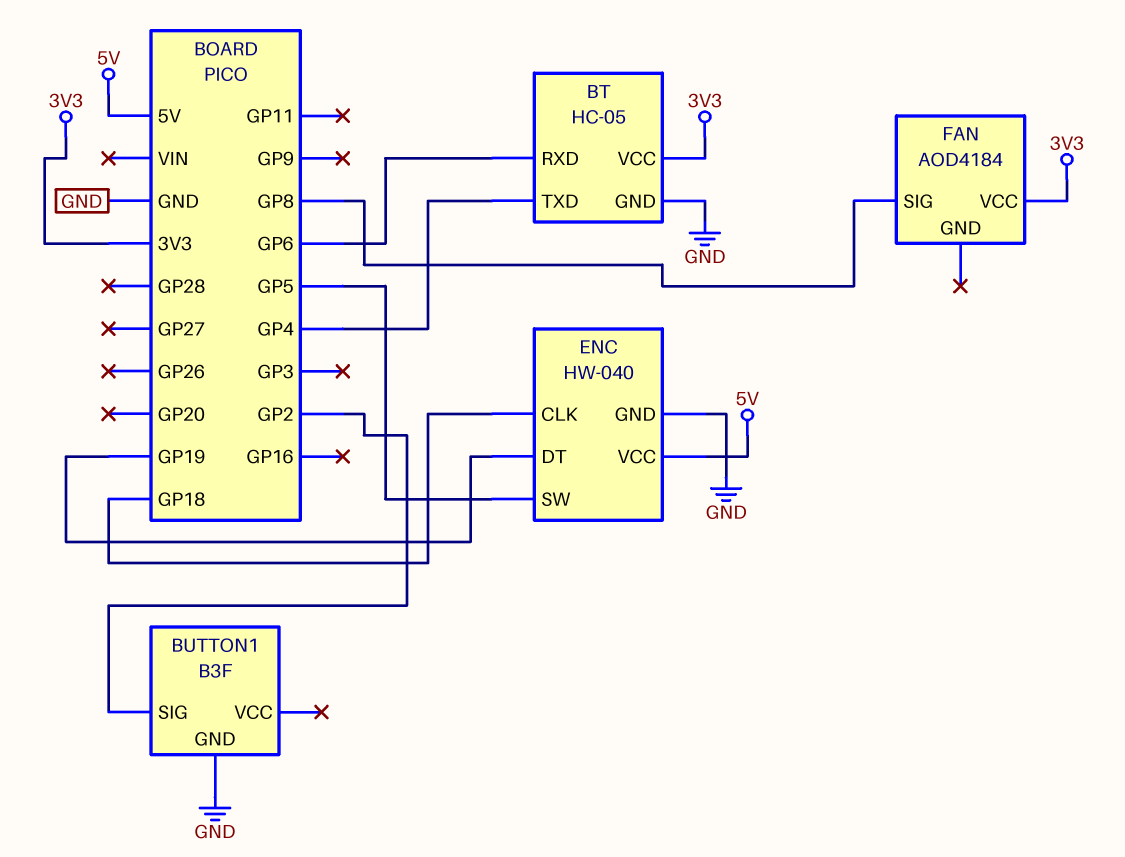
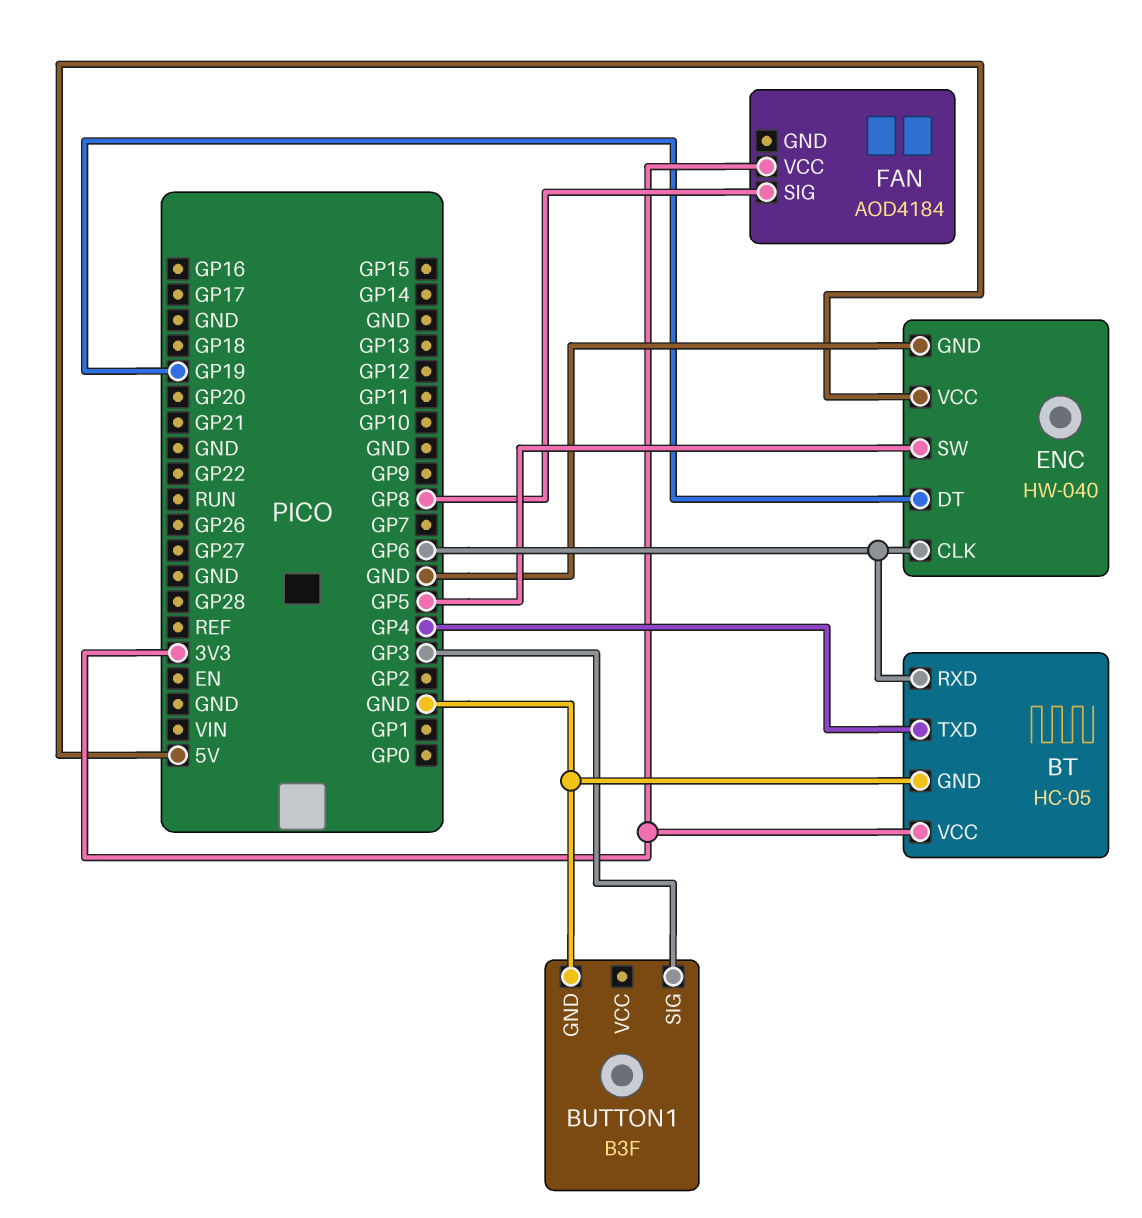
BUTTON1 pin SIG: GP2 -> GP3
ENC pin CLK: GP18 -> GP6

